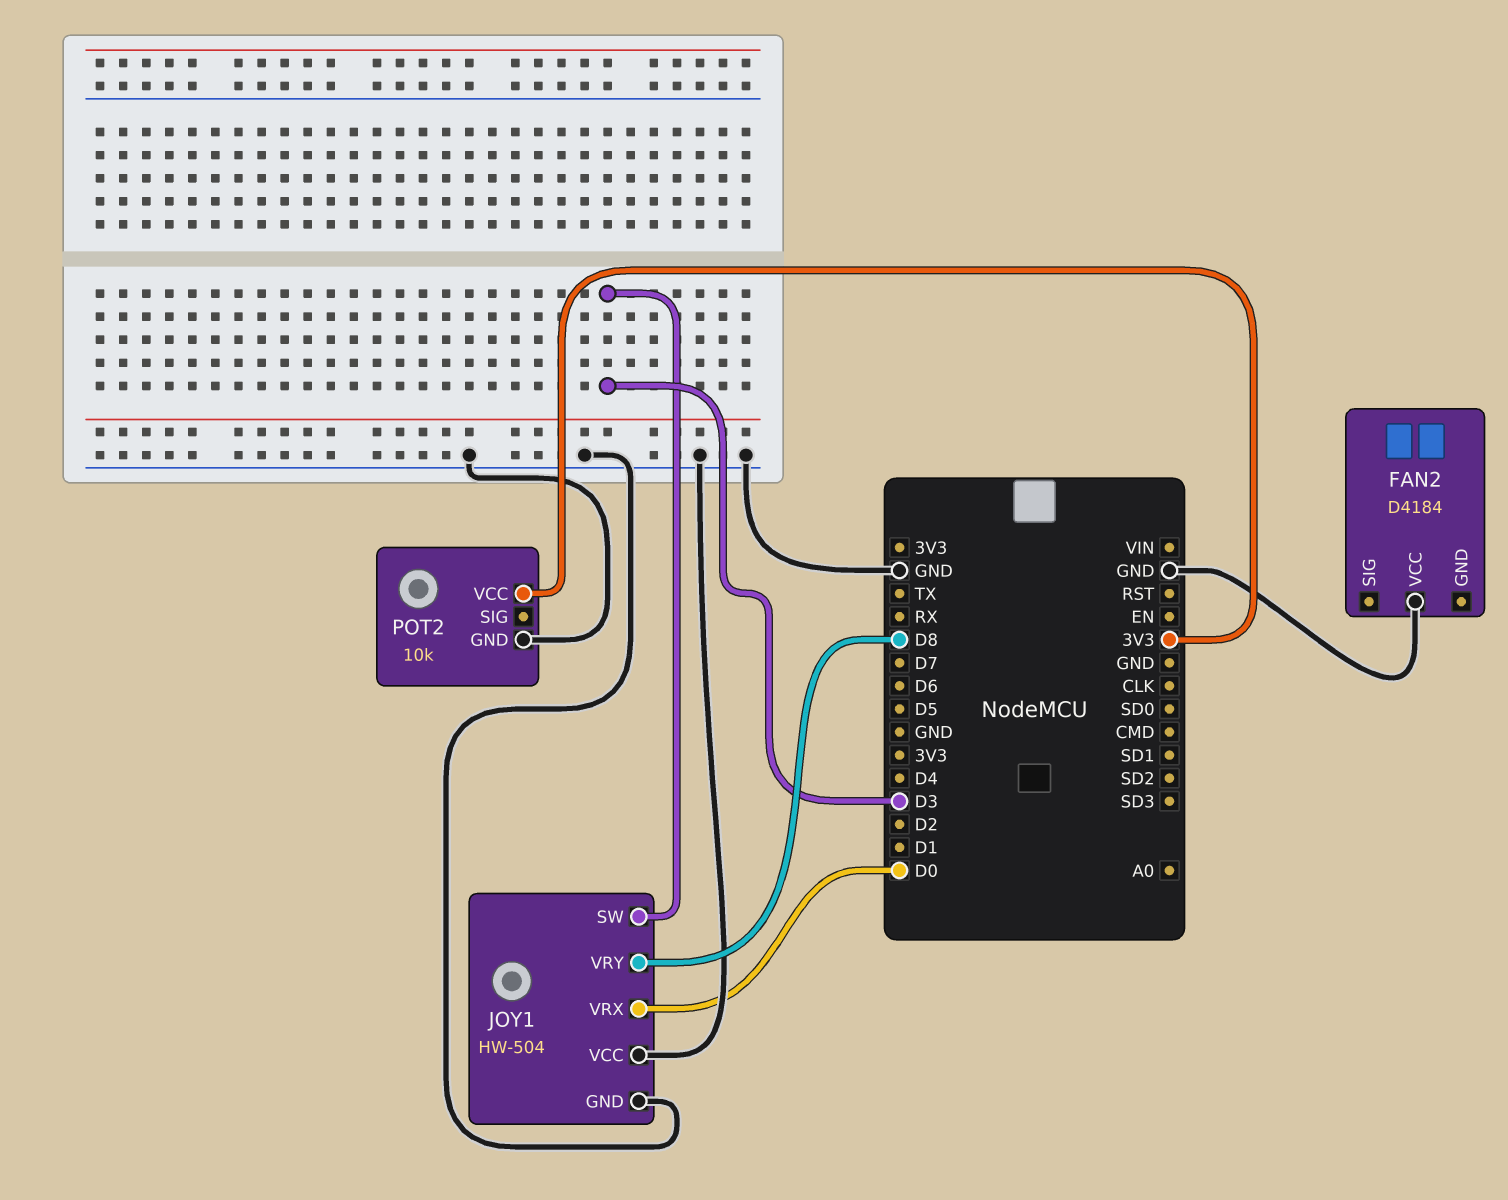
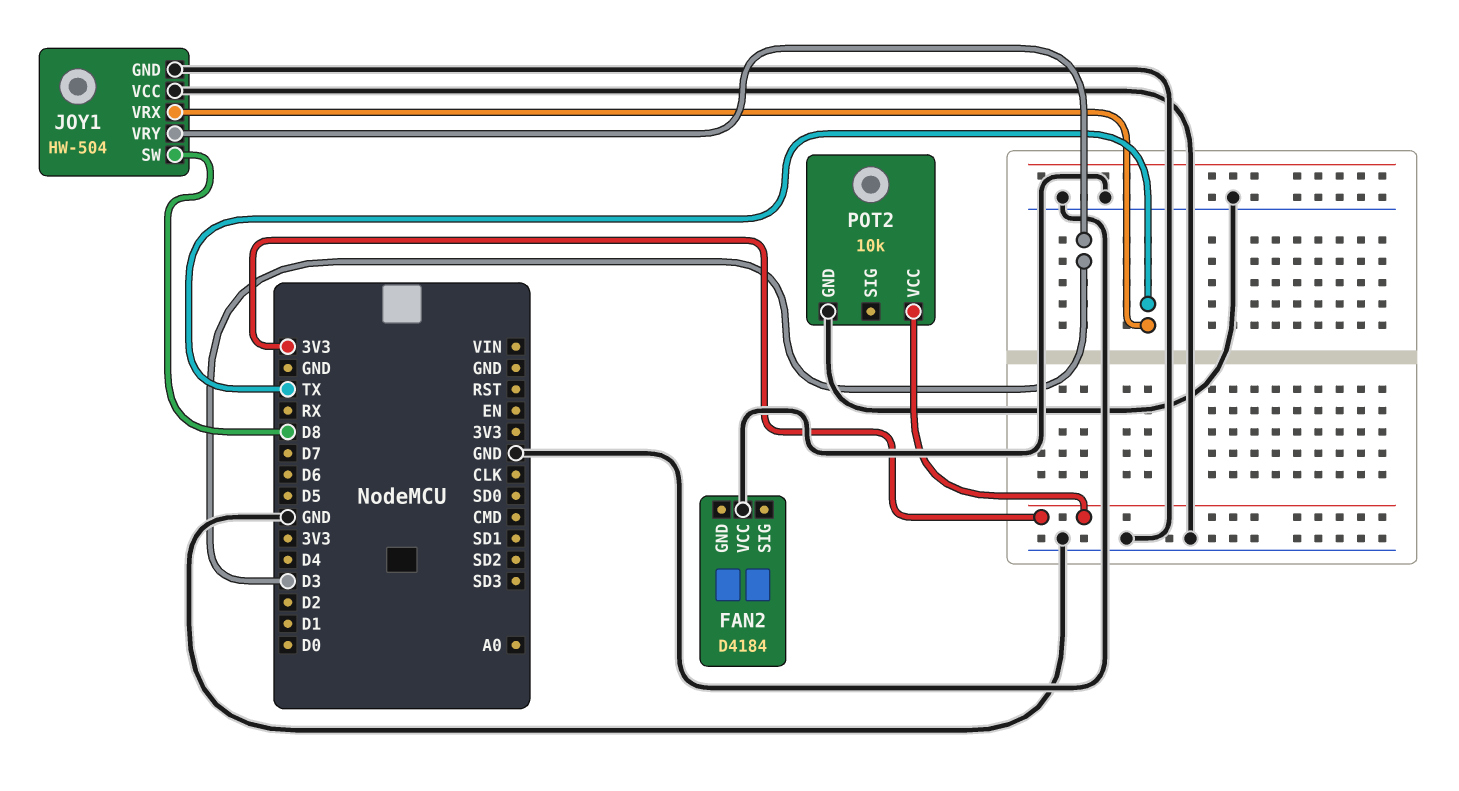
JOY1 pin SW: D3 -> D8
JOY1 pin VRX: D0 -> TX
JOY1 pin VRY: D8 -> D3

